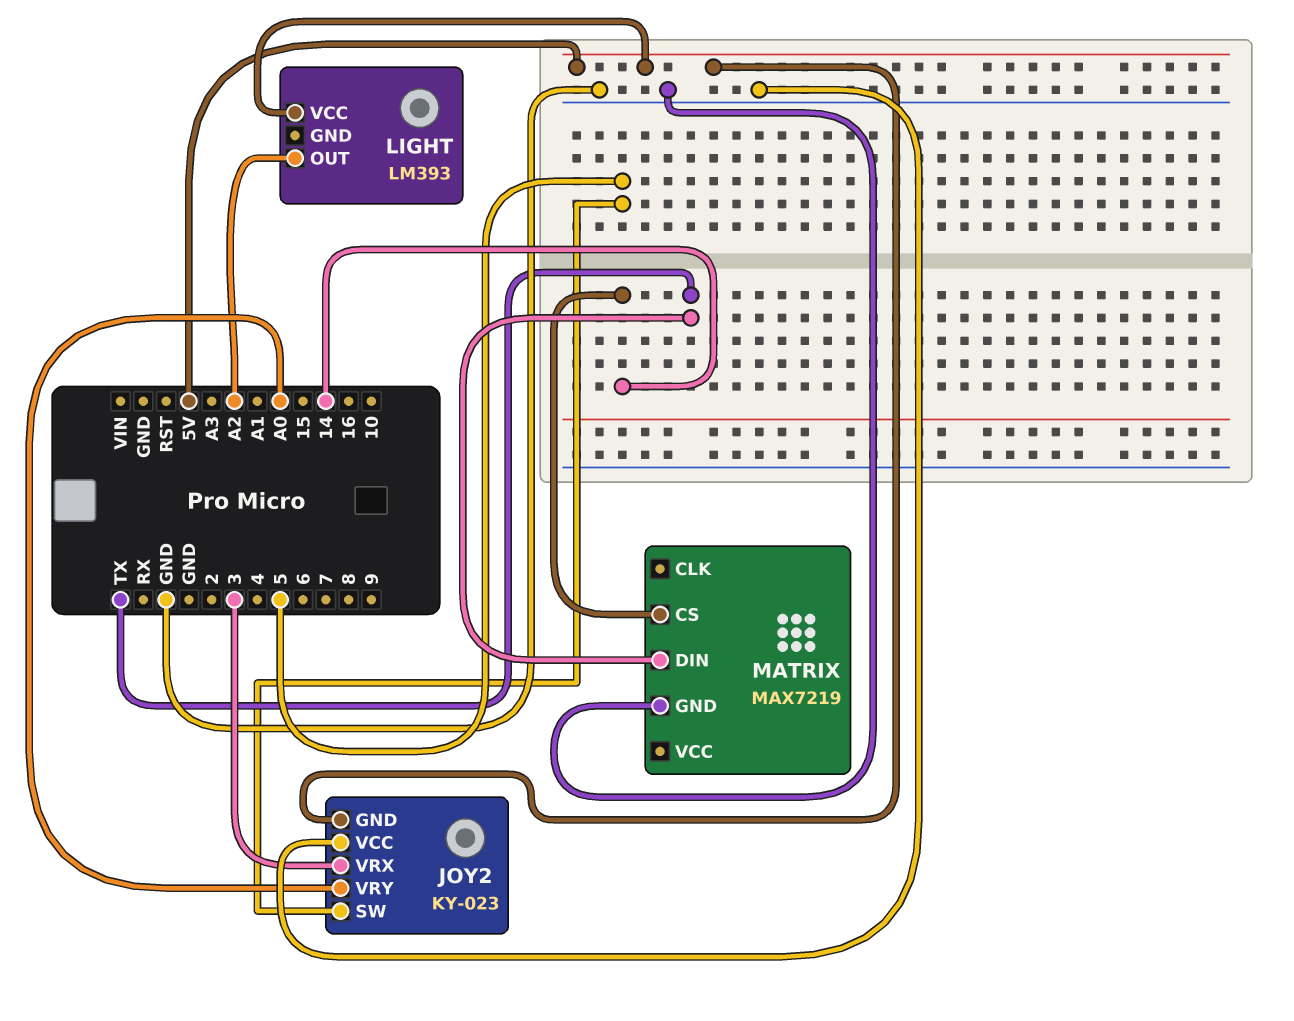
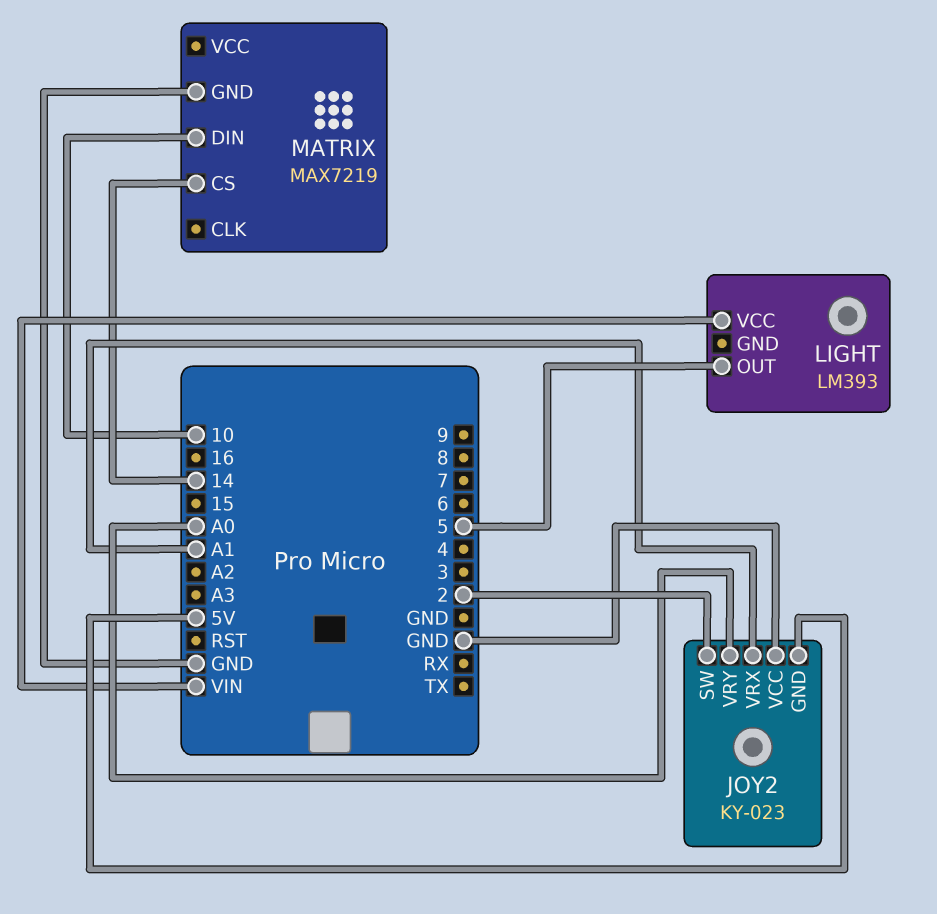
JOY2 pin SW: 5 -> 2
JOY2 pin VRX: 3 -> A1
LIGHT pin OUT: A2 -> 5
LIGHT pin VCC: 5V -> VIN
MATRIX pin DIN: TX -> 10

